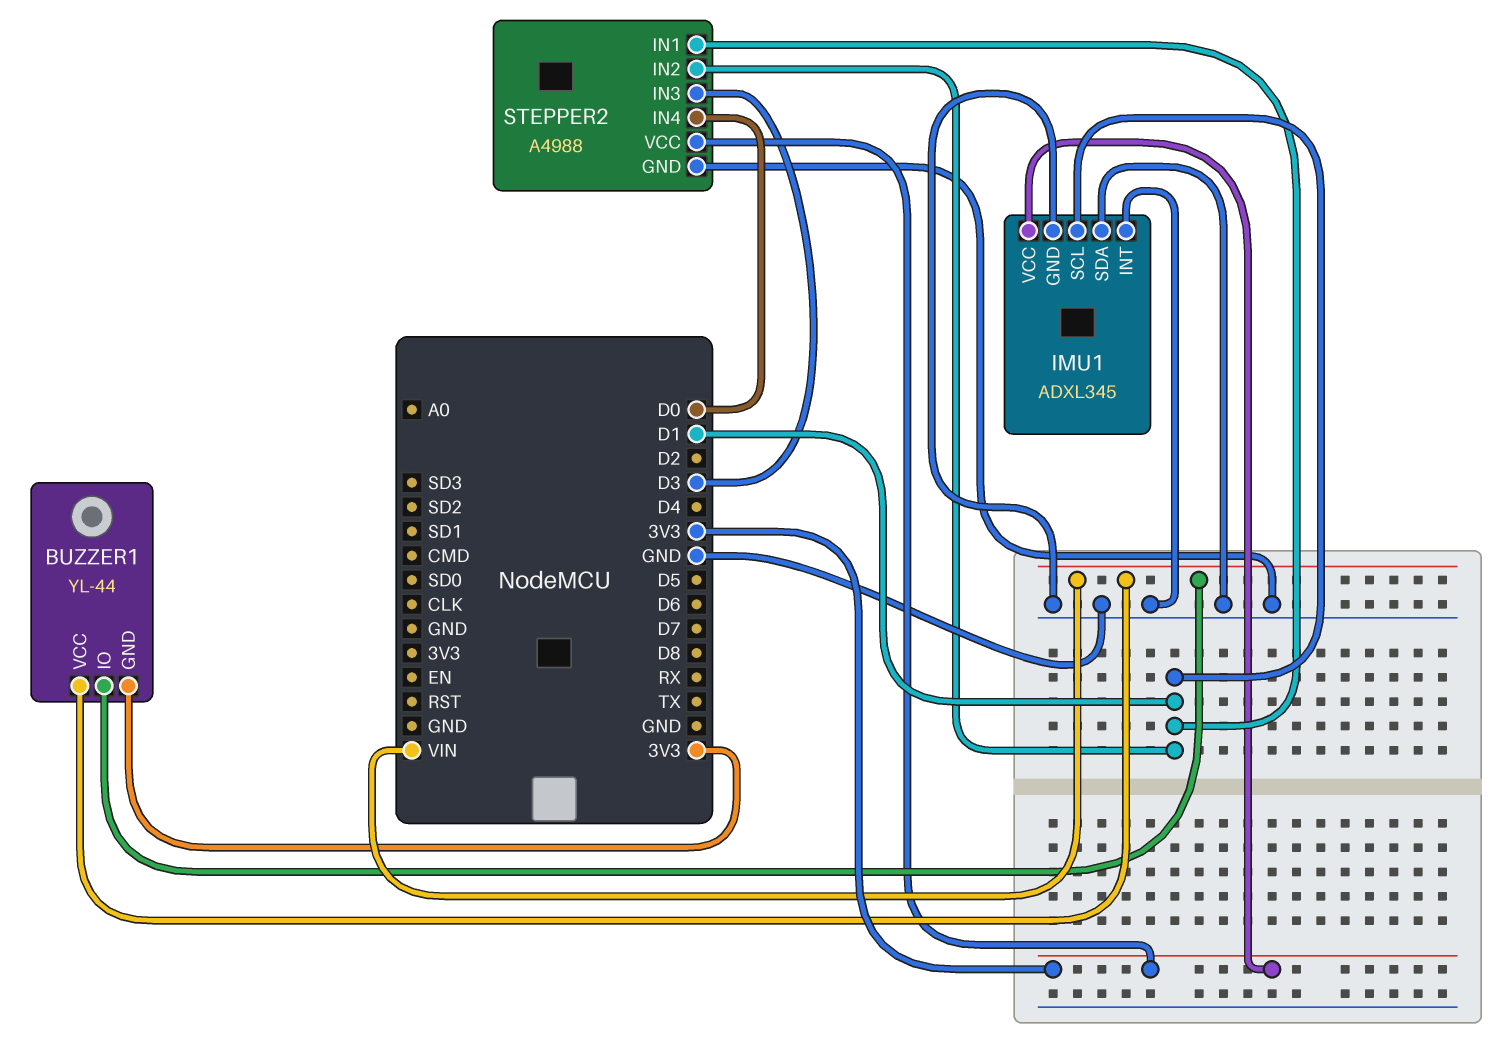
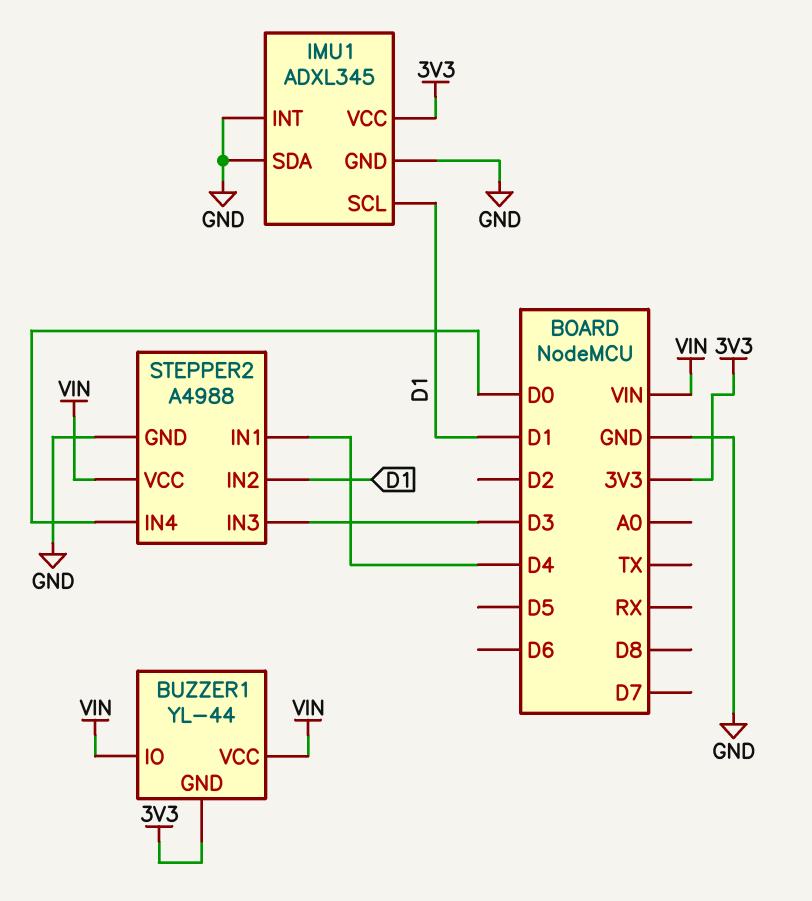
STEPPER2 pin IN1: D1 -> D4
STEPPER2 pin VCC: 3V3 -> VIN

